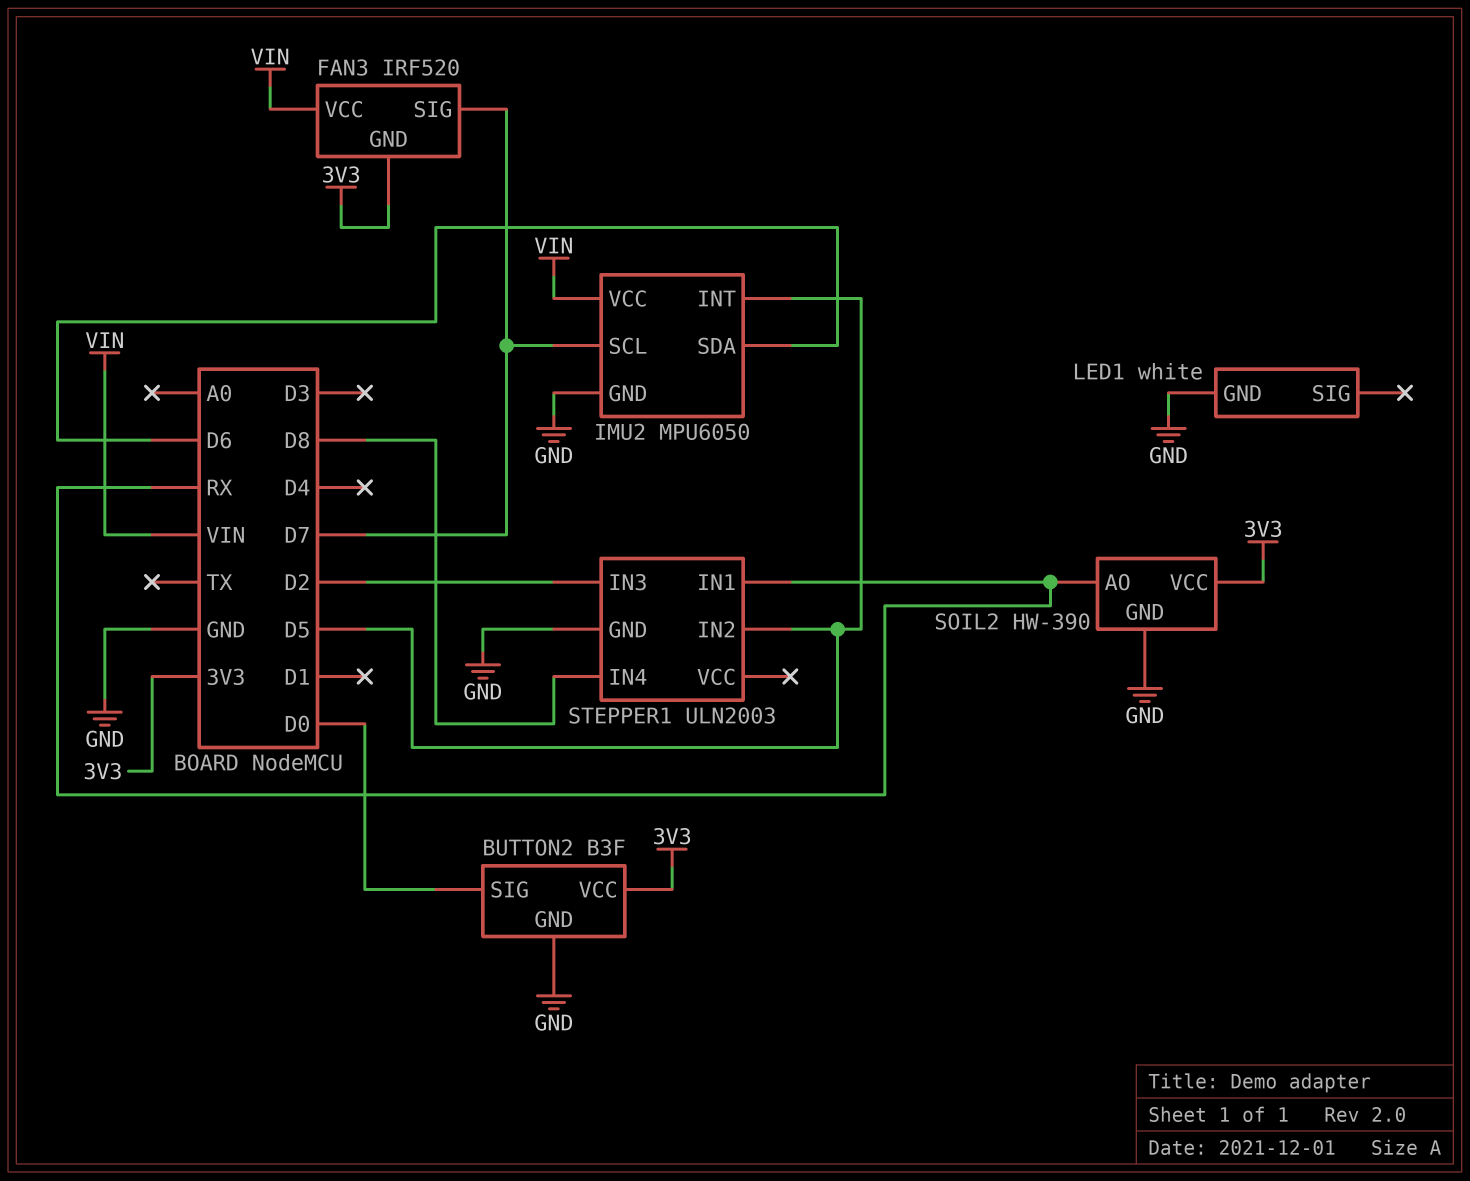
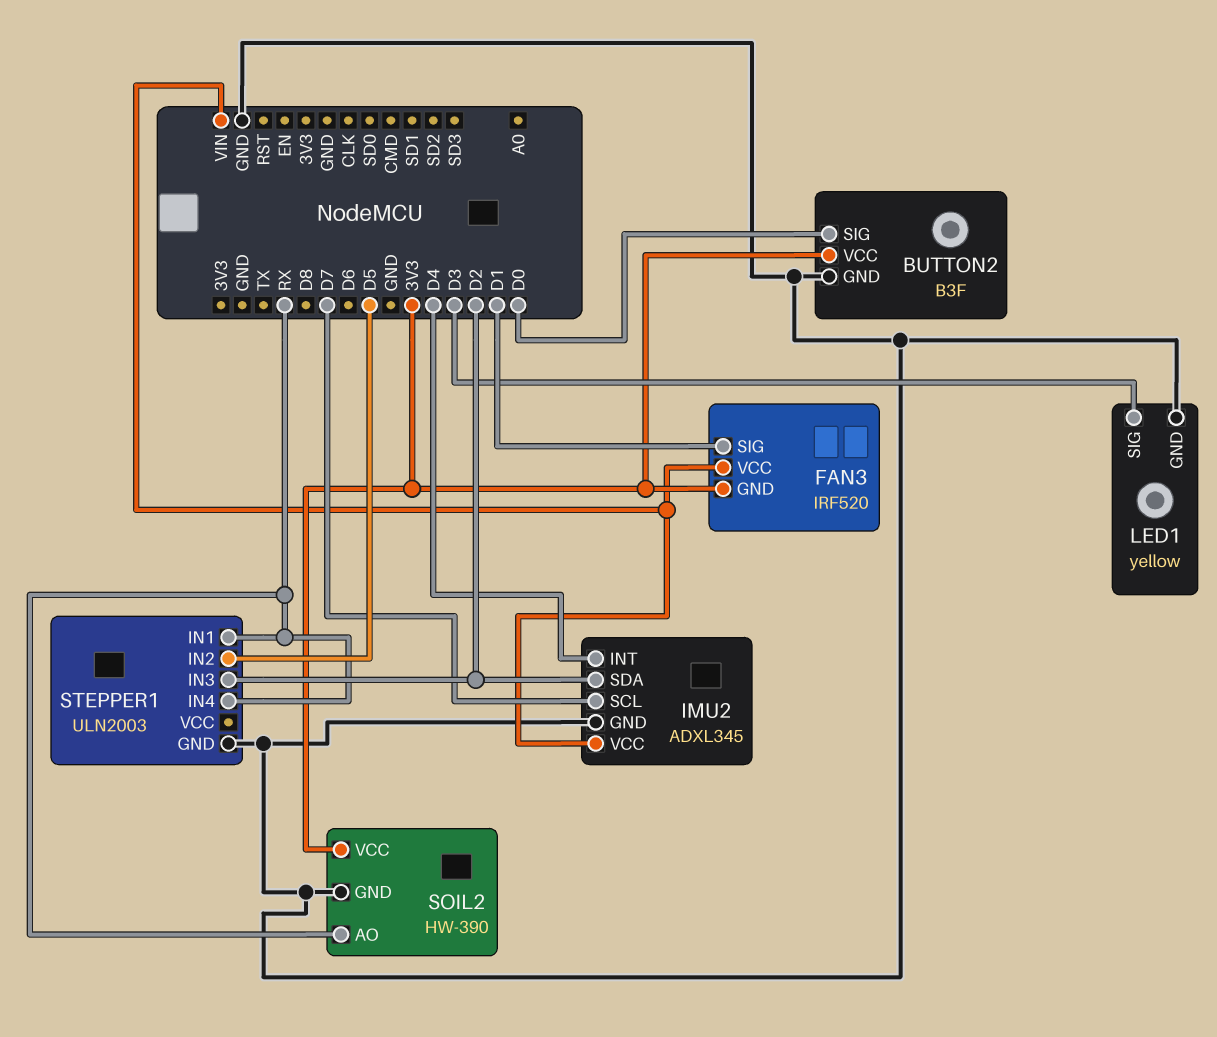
FAN3 pin SIG: D7 -> D1
IMU2: MPU6050 -> ADXL345
IMU2 pin INT: D5 -> D4
IMU2 pin SDA: D6 -> D2
LED1: white -> yellow
LED1 pin SIG: none -> D3
STEPPER1 pin IN4: D8 -> RX

